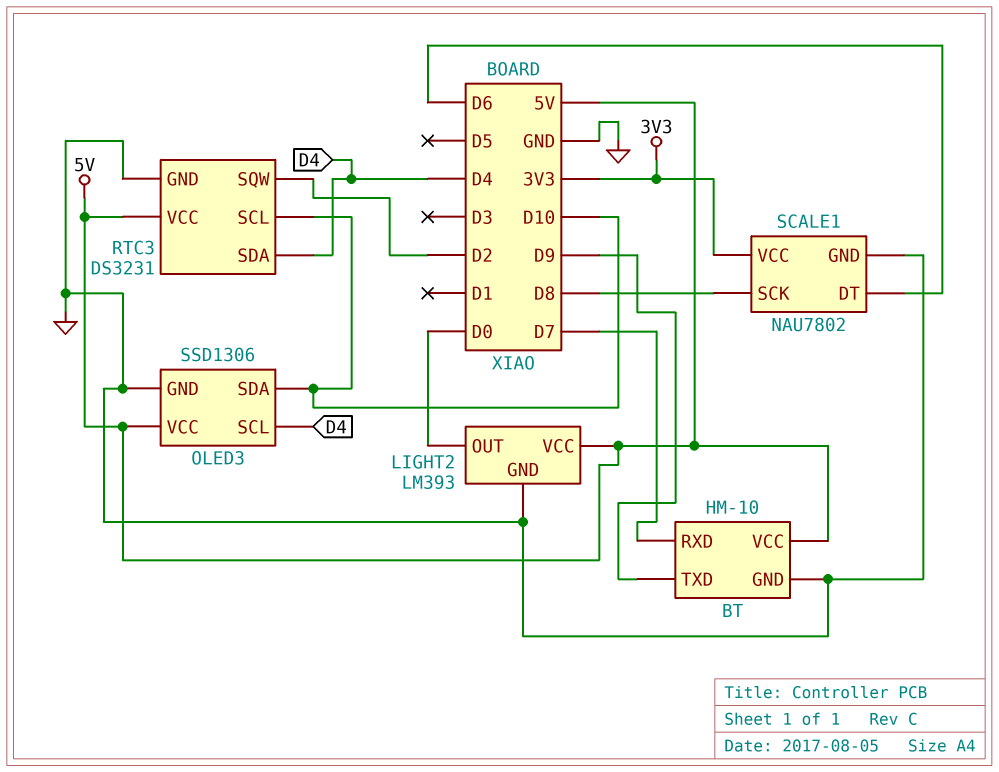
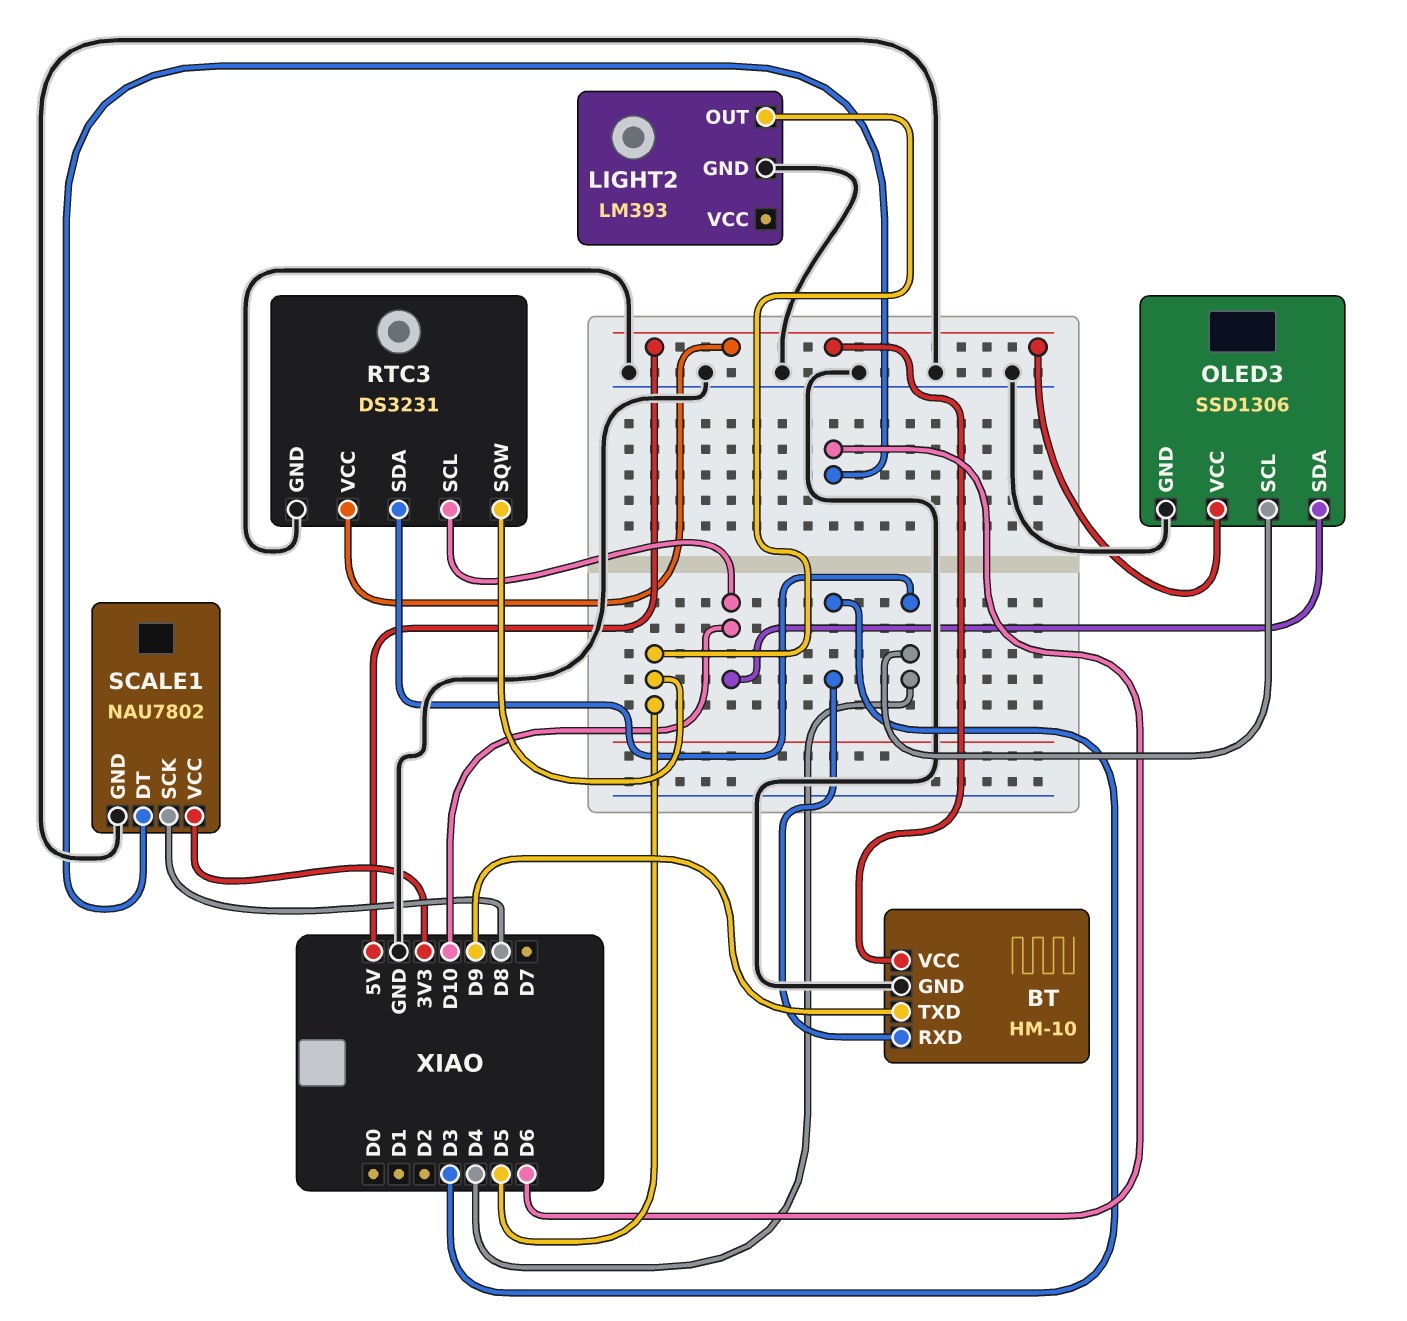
BT pin RXD: D7 -> D3
LIGHT2 pin OUT: D0 -> D5
LIGHT2 pin VCC: 5V -> none
RTC3 pin SQW: D2 -> D5

